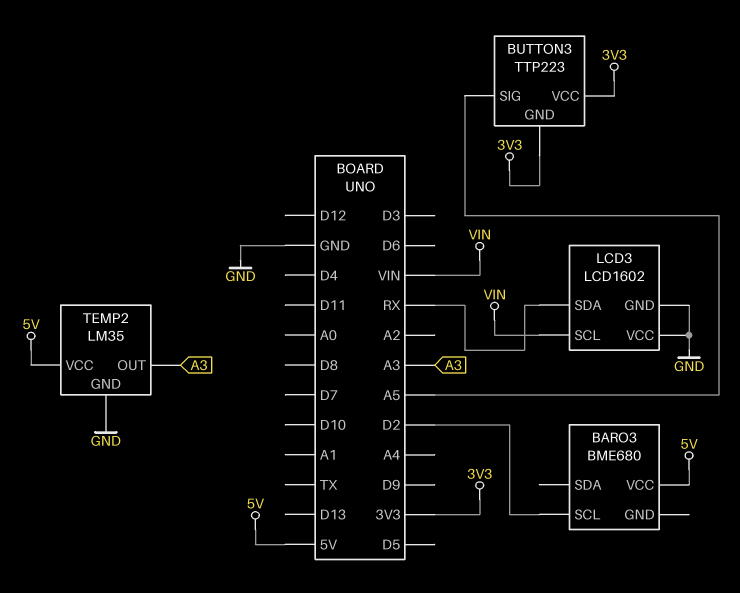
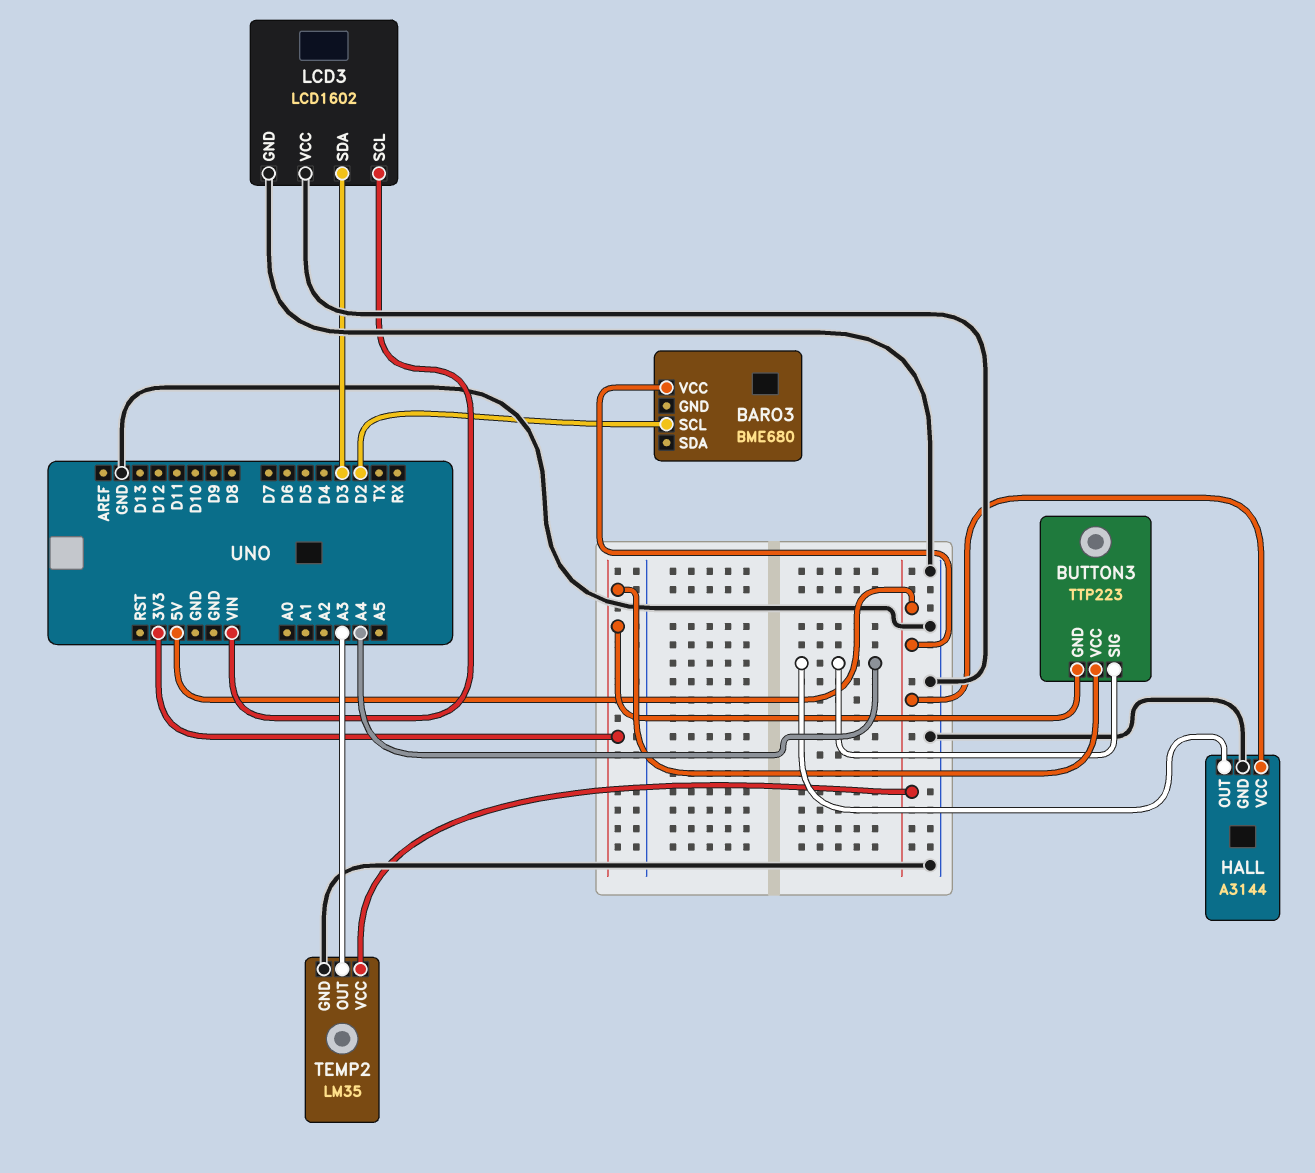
BUTTON3 pin SIG: A5 -> A4
HALL: none -> A3144
HALL pin GND: none -> GND
HALL pin OUT: none -> A4
HALL pin VCC: none -> 5V
LCD3 pin SDA: RX -> D3

